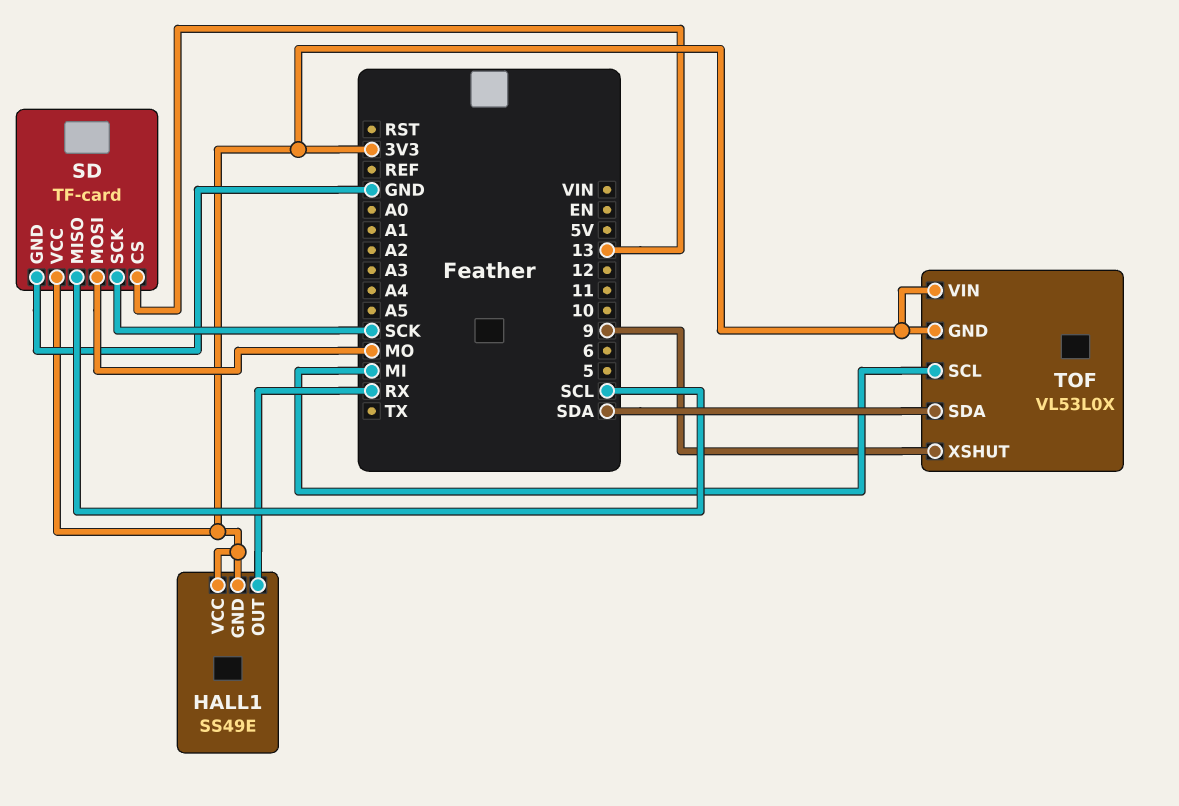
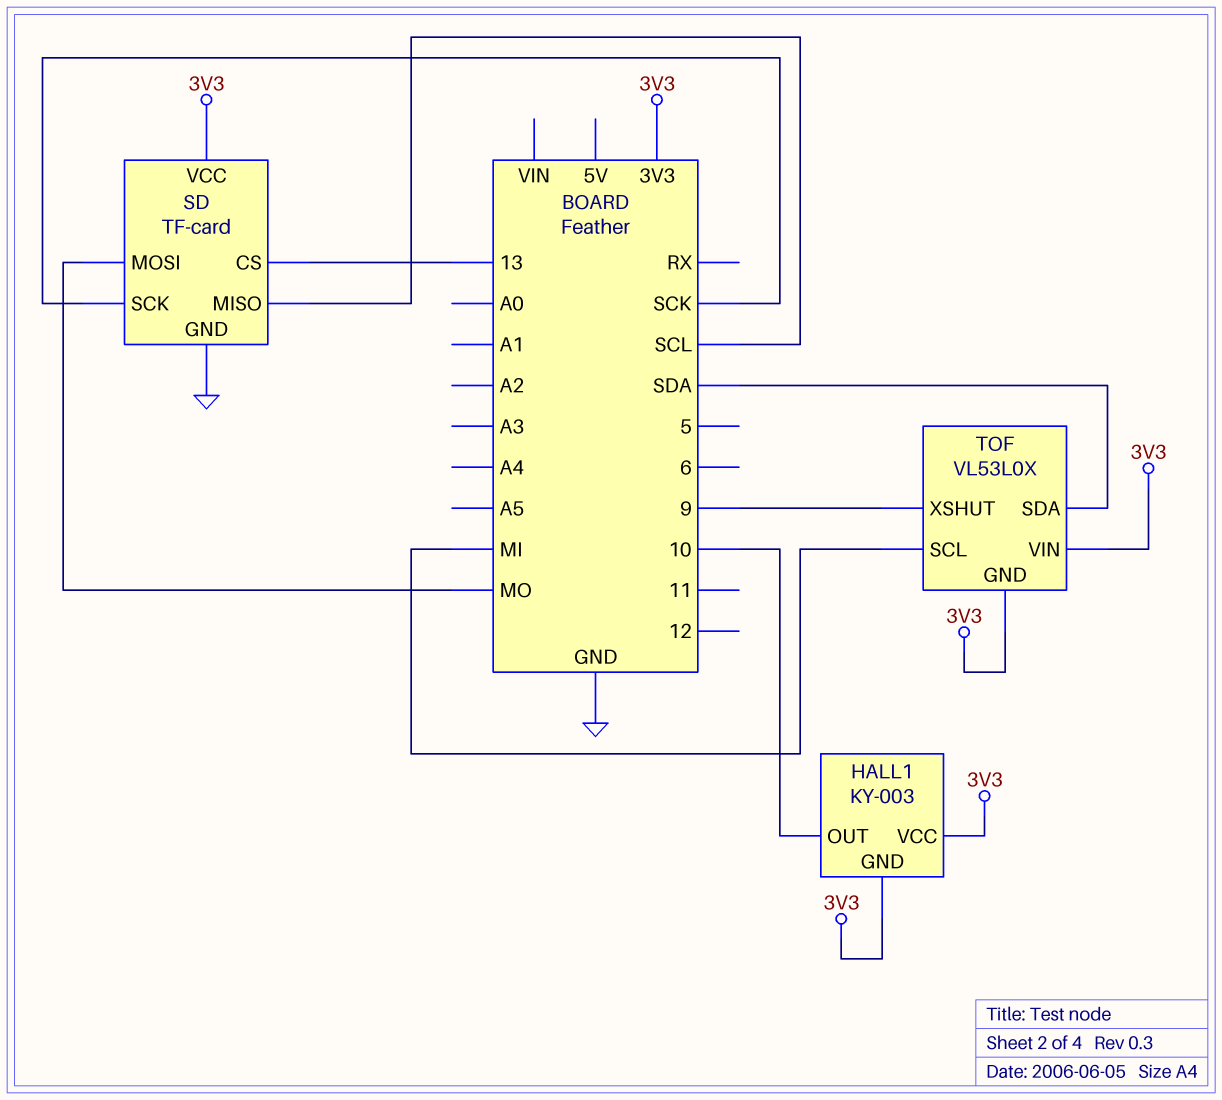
HALL1: SS49E -> KY-003
HALL1 pin OUT: RX -> 10

